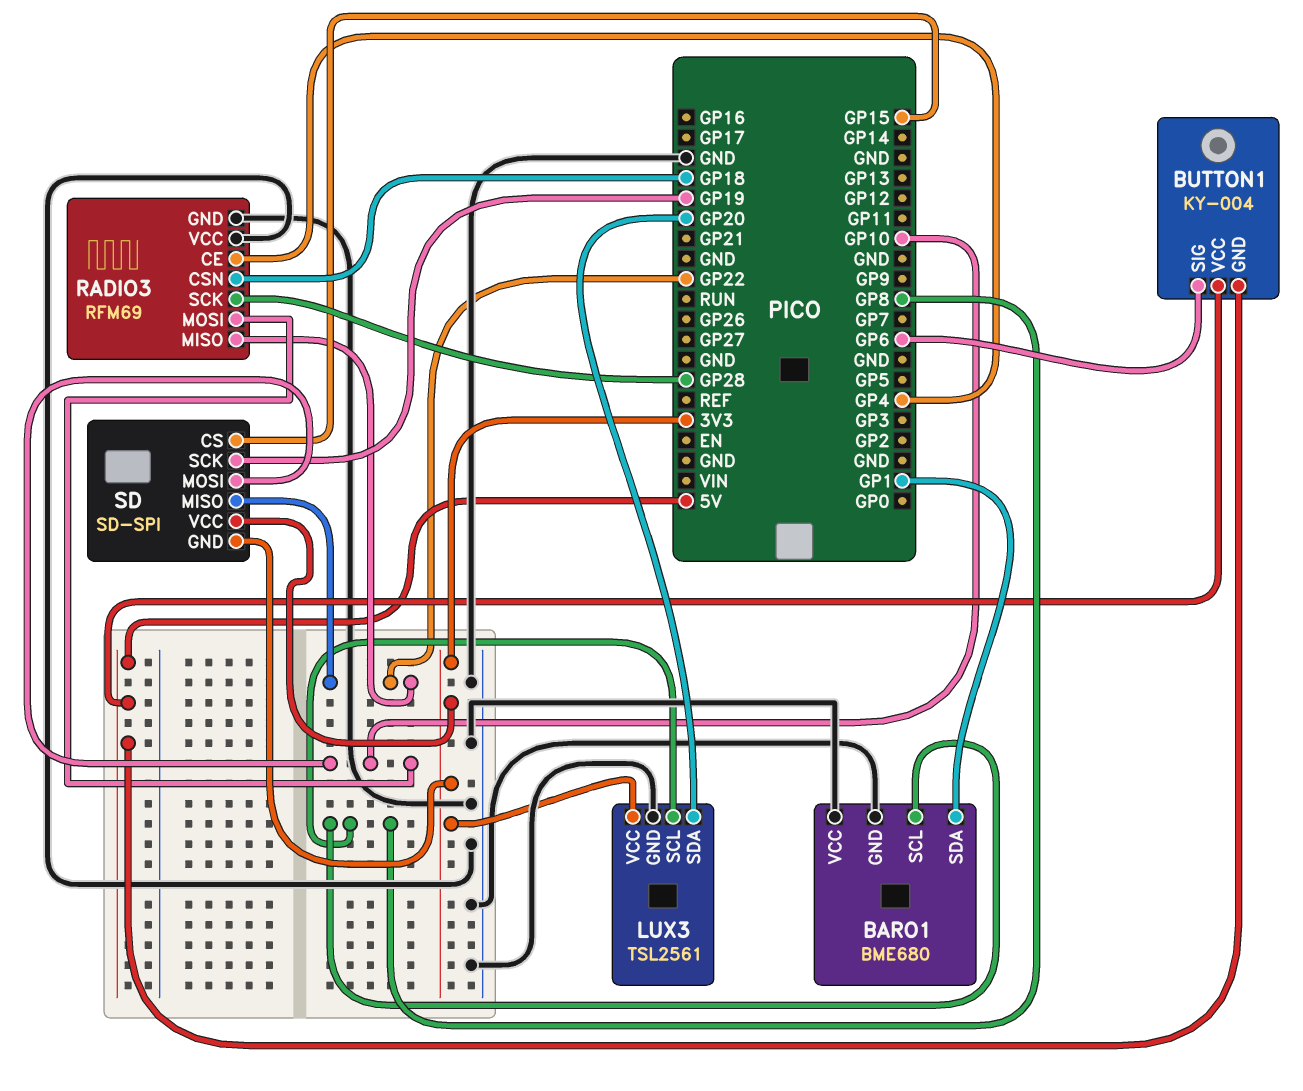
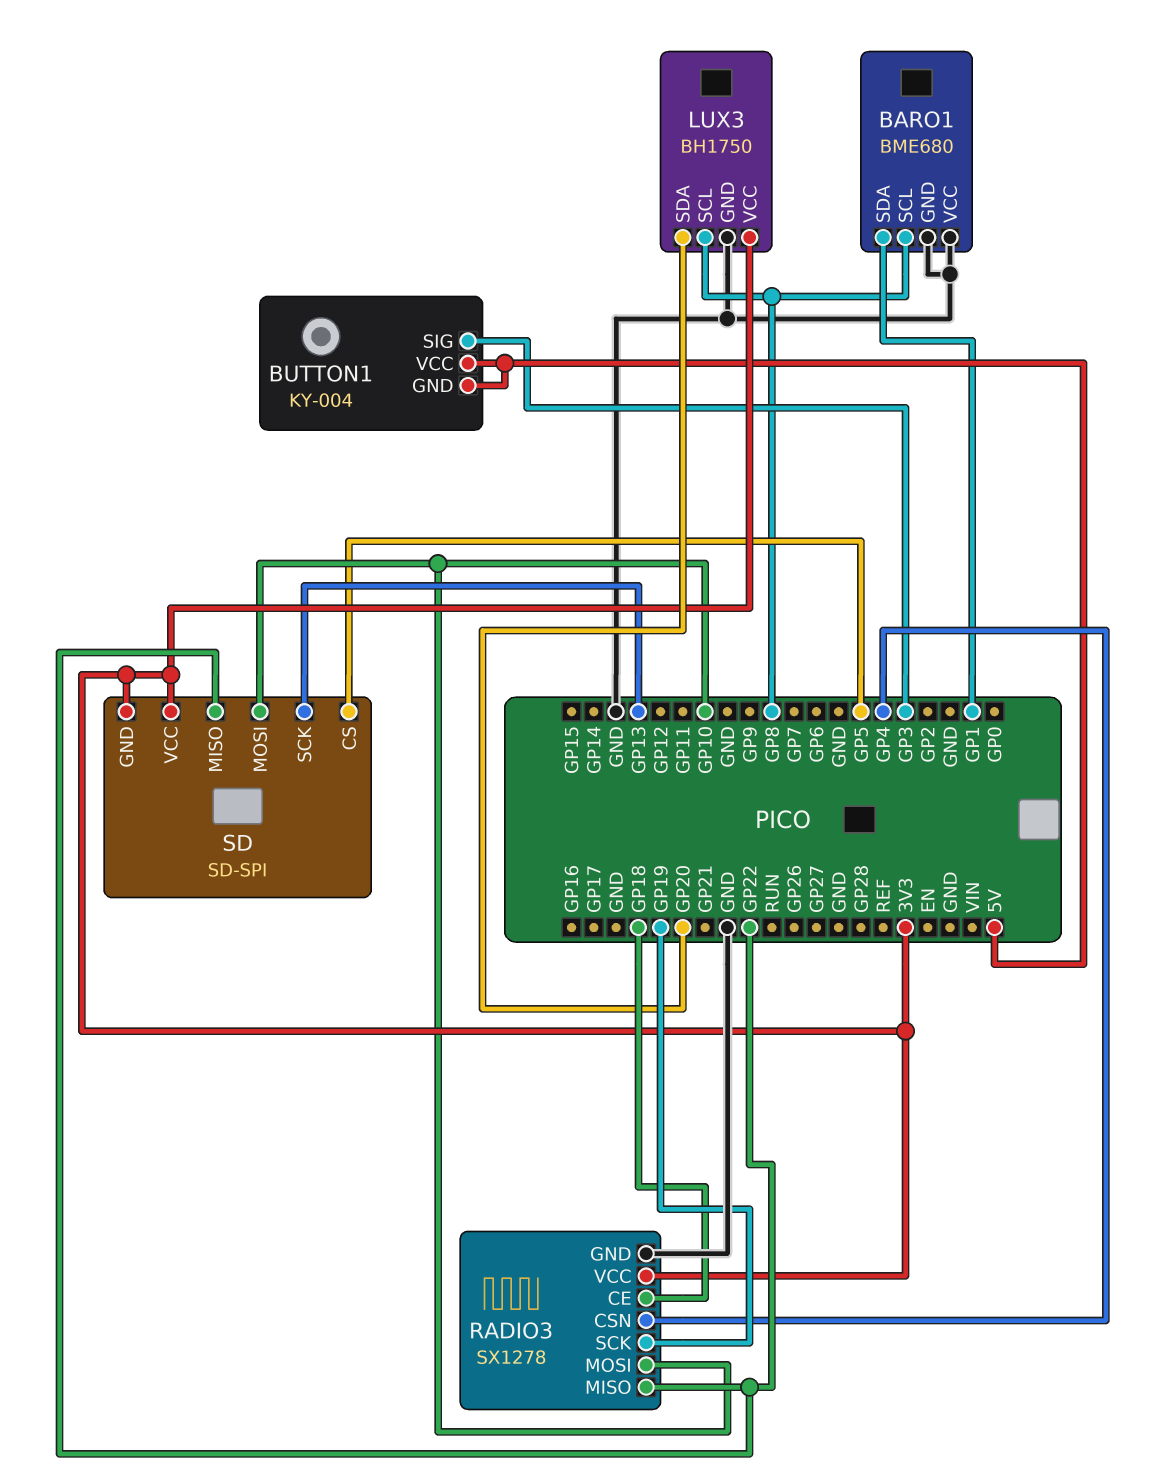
BUTTON1 pin SIG: GP6 -> GP3
LUX3: TSL2561 -> BH1750
RADIO3: RFM69 -> SX1278
RADIO3 pin CE: GP4 -> GP18
RADIO3 pin CSN: GP18 -> GP4
RADIO3 pin SCK: GP28 -> GP19
RADIO3 pin VCC: GND -> 3V3
SD pin CS: GP15 -> GP5
SD pin SCK: GP19 -> GP13

